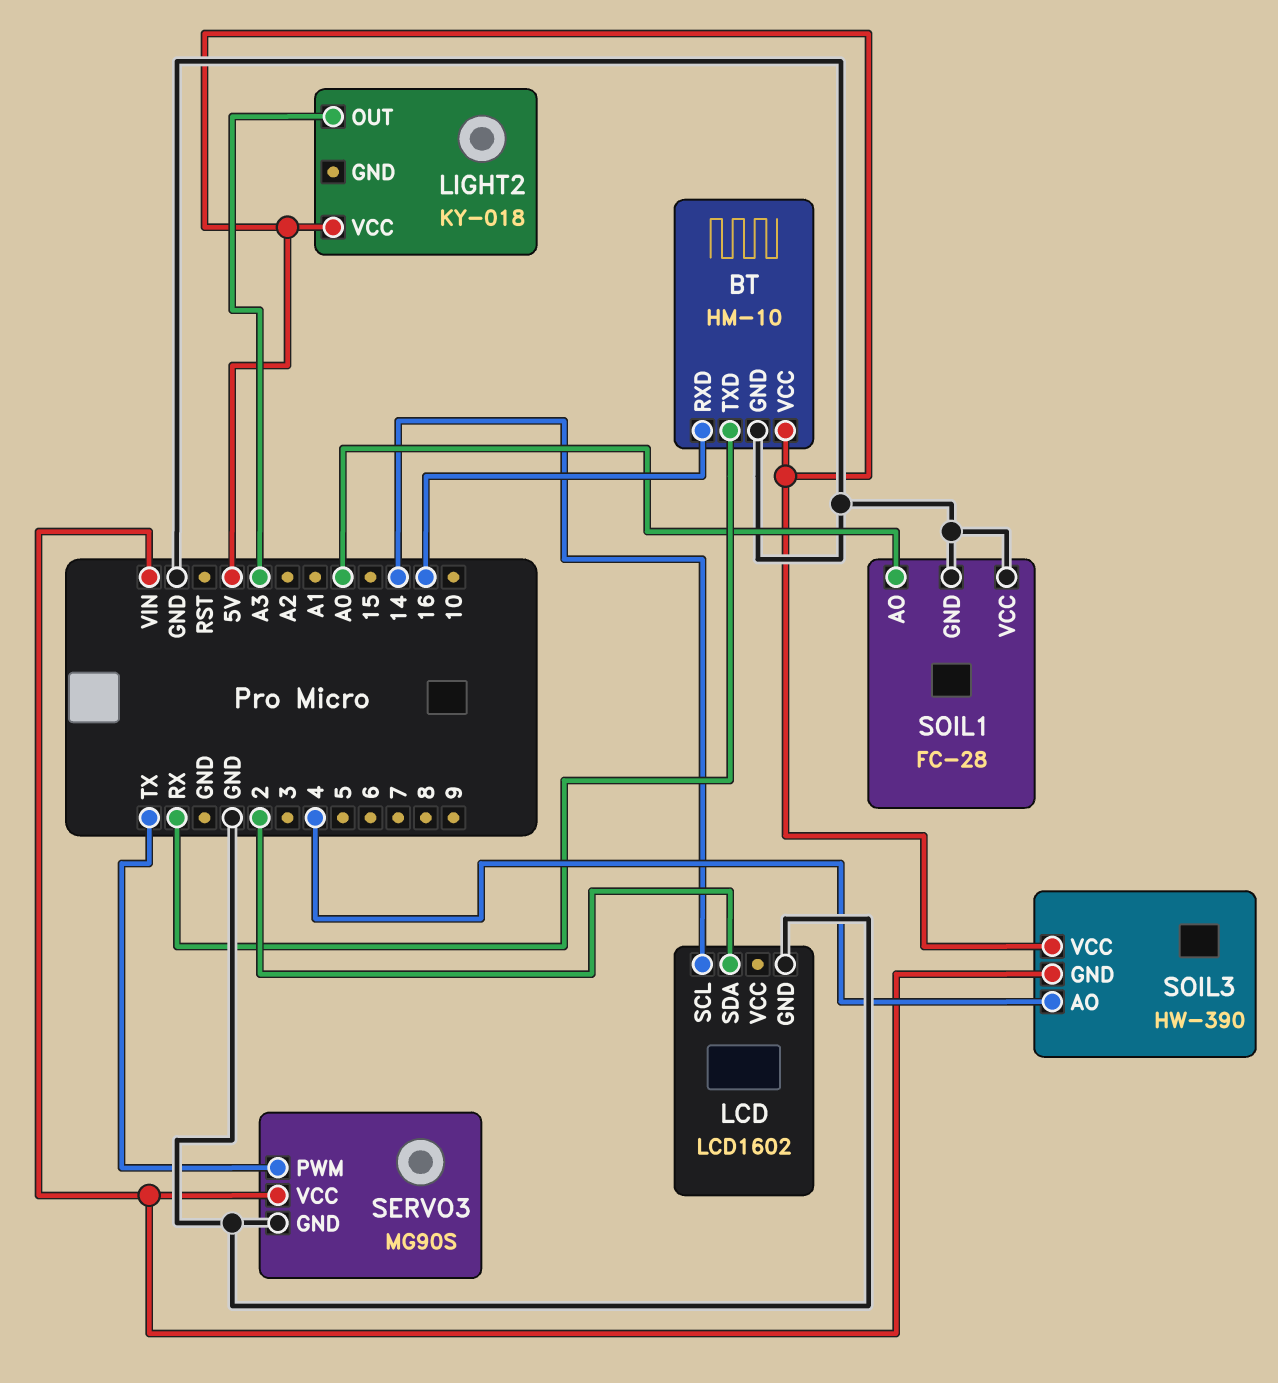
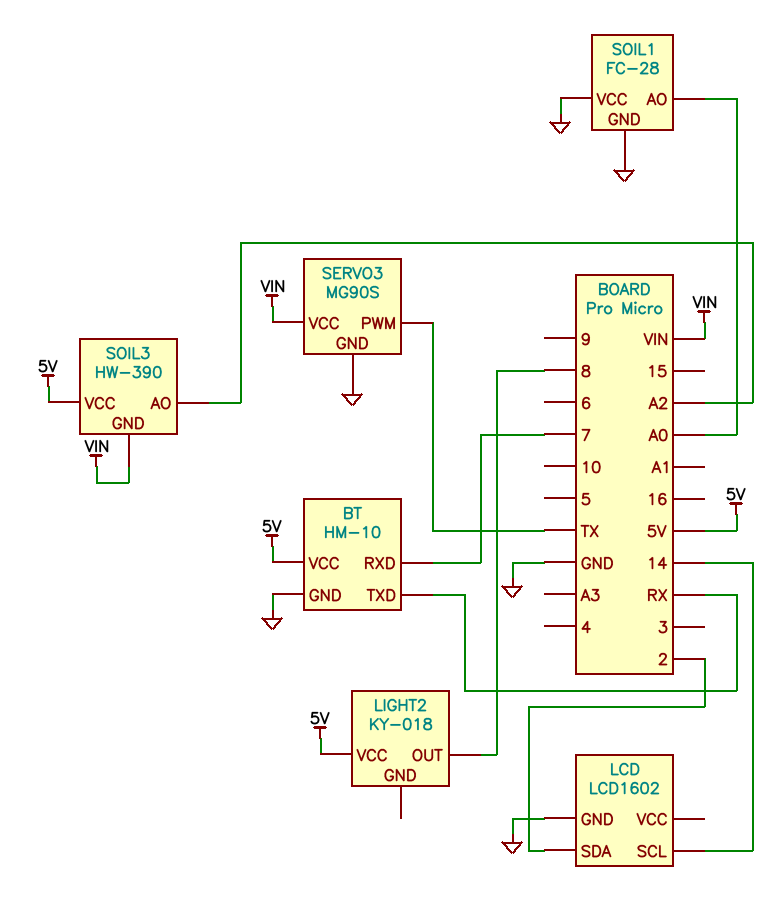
BT pin RXD: 16 -> 7
LIGHT2 pin OUT: A3 -> 8
SOIL3 pin AO: 4 -> A2

